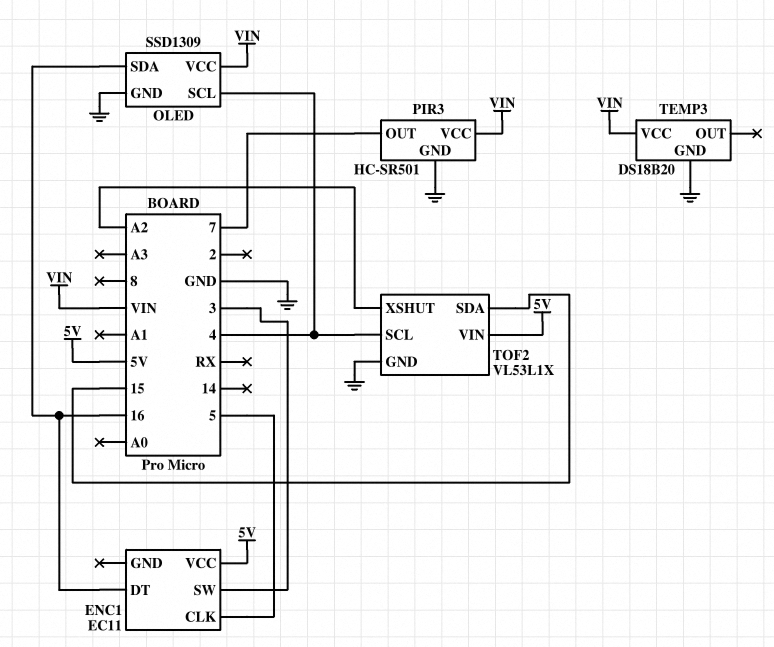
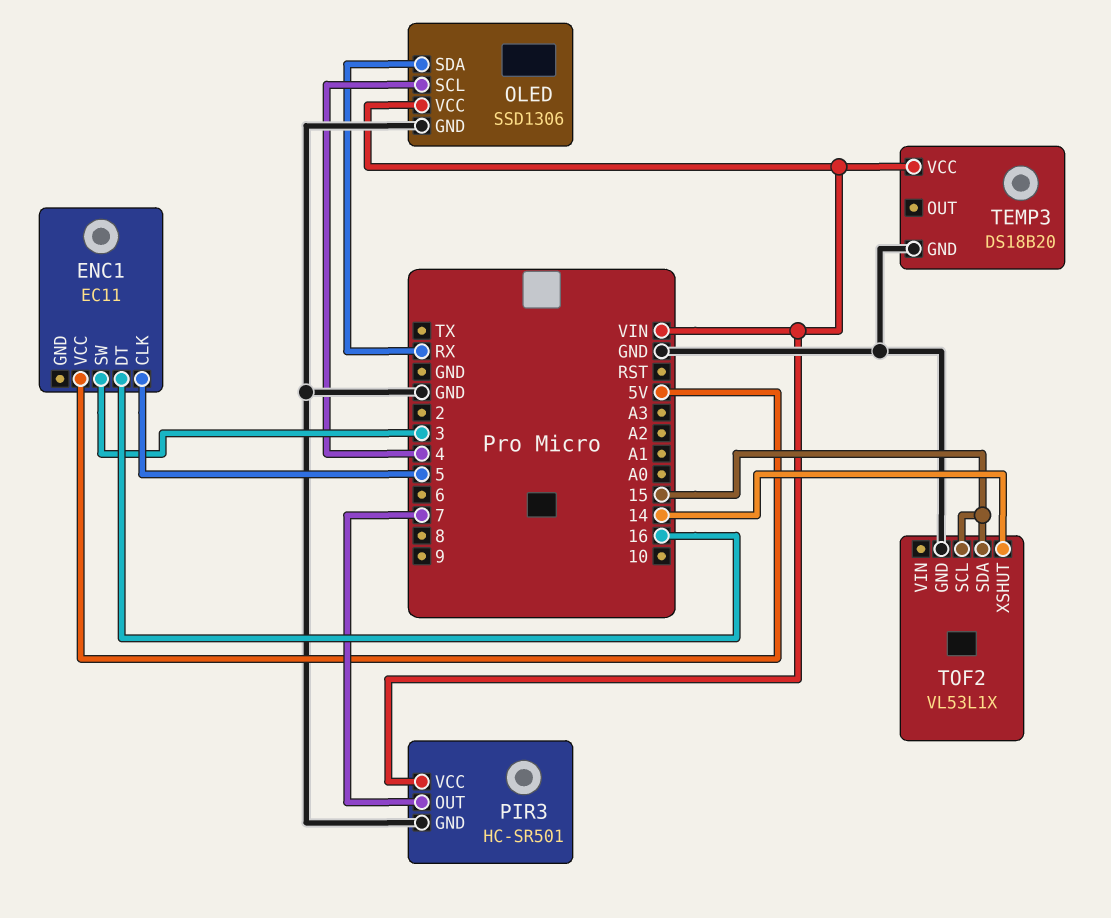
OLED: SSD1309 -> SSD1306
OLED pin SDA: 16 -> RX
TOF2 pin SCL: 4 -> 15
TOF2 pin VIN: 5V -> none
TOF2 pin XSHUT: A2 -> 14

